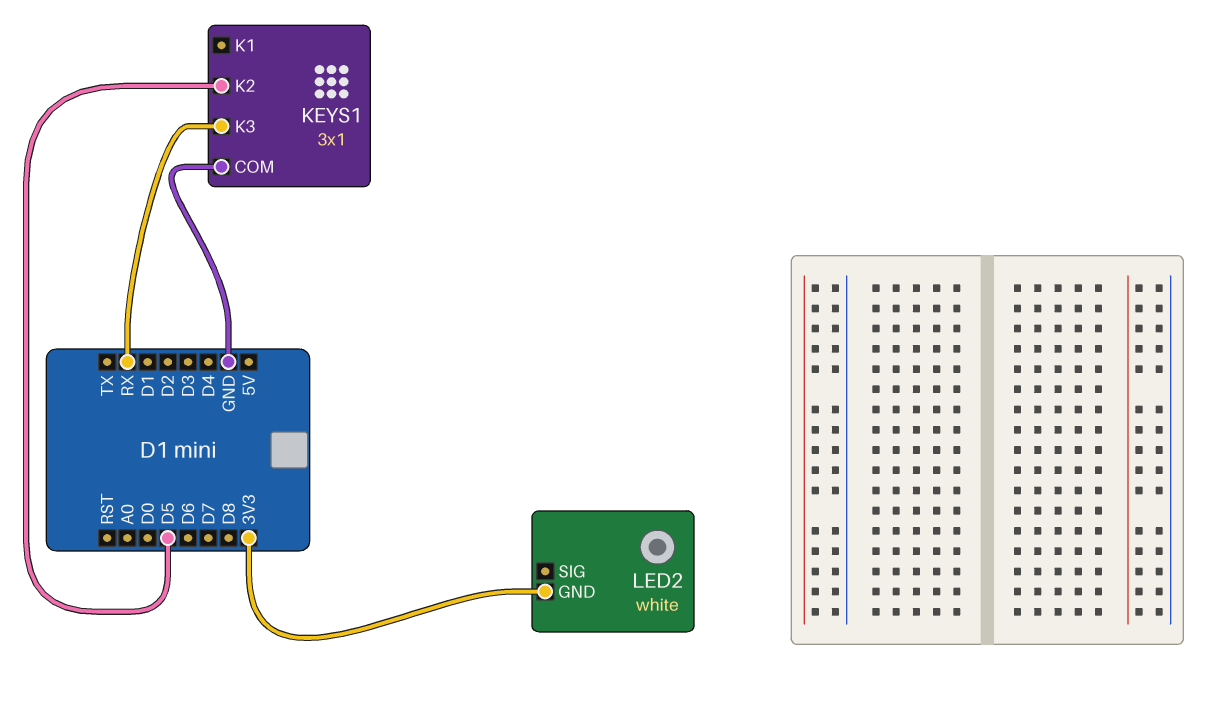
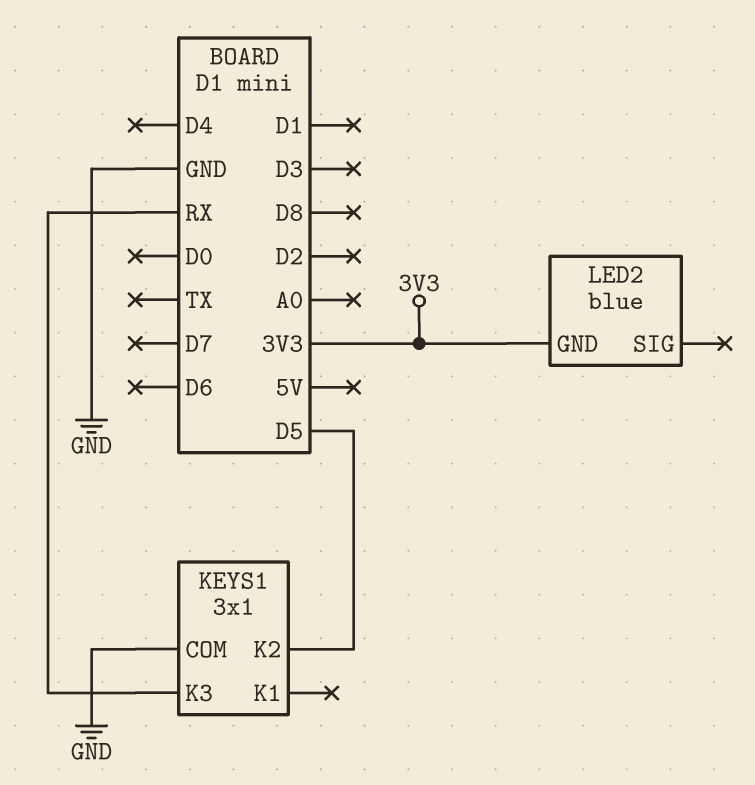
LED2: white -> blue

